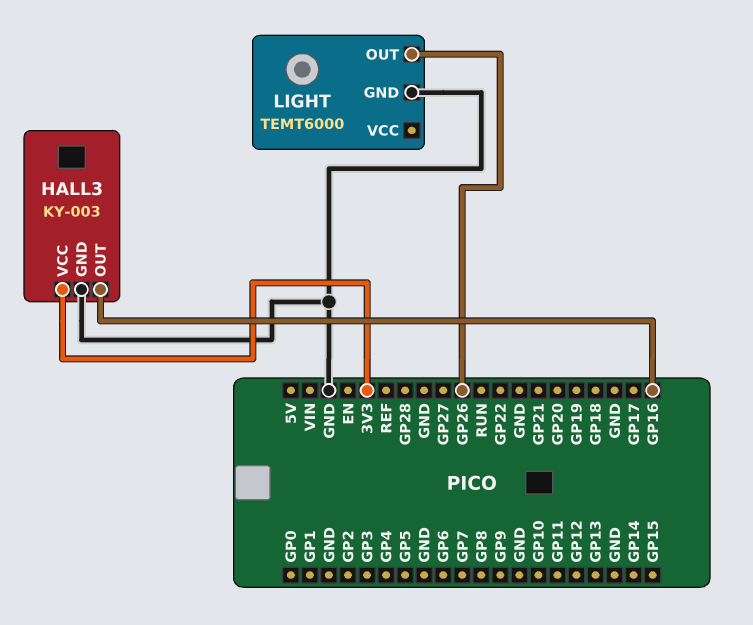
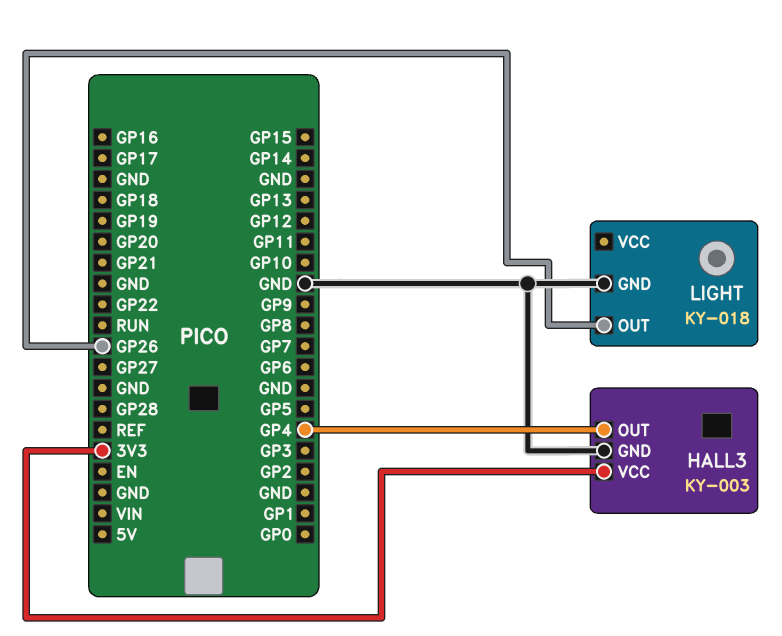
HALL3 pin OUT: GP16 -> GP4
LIGHT: TEMT6000 -> KY-018

